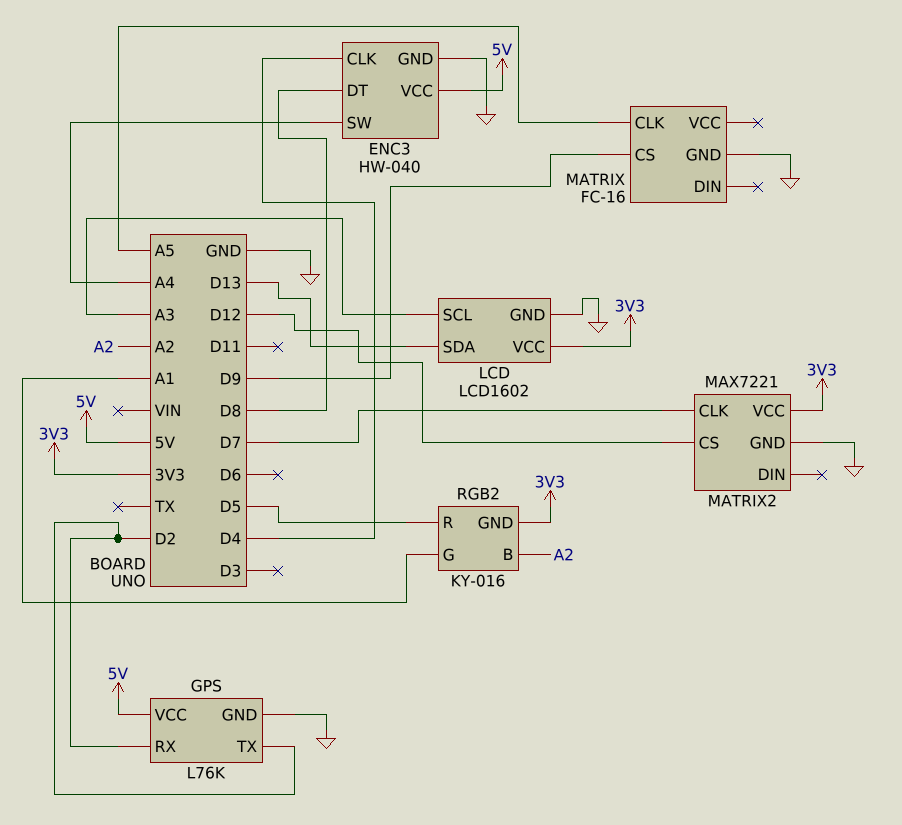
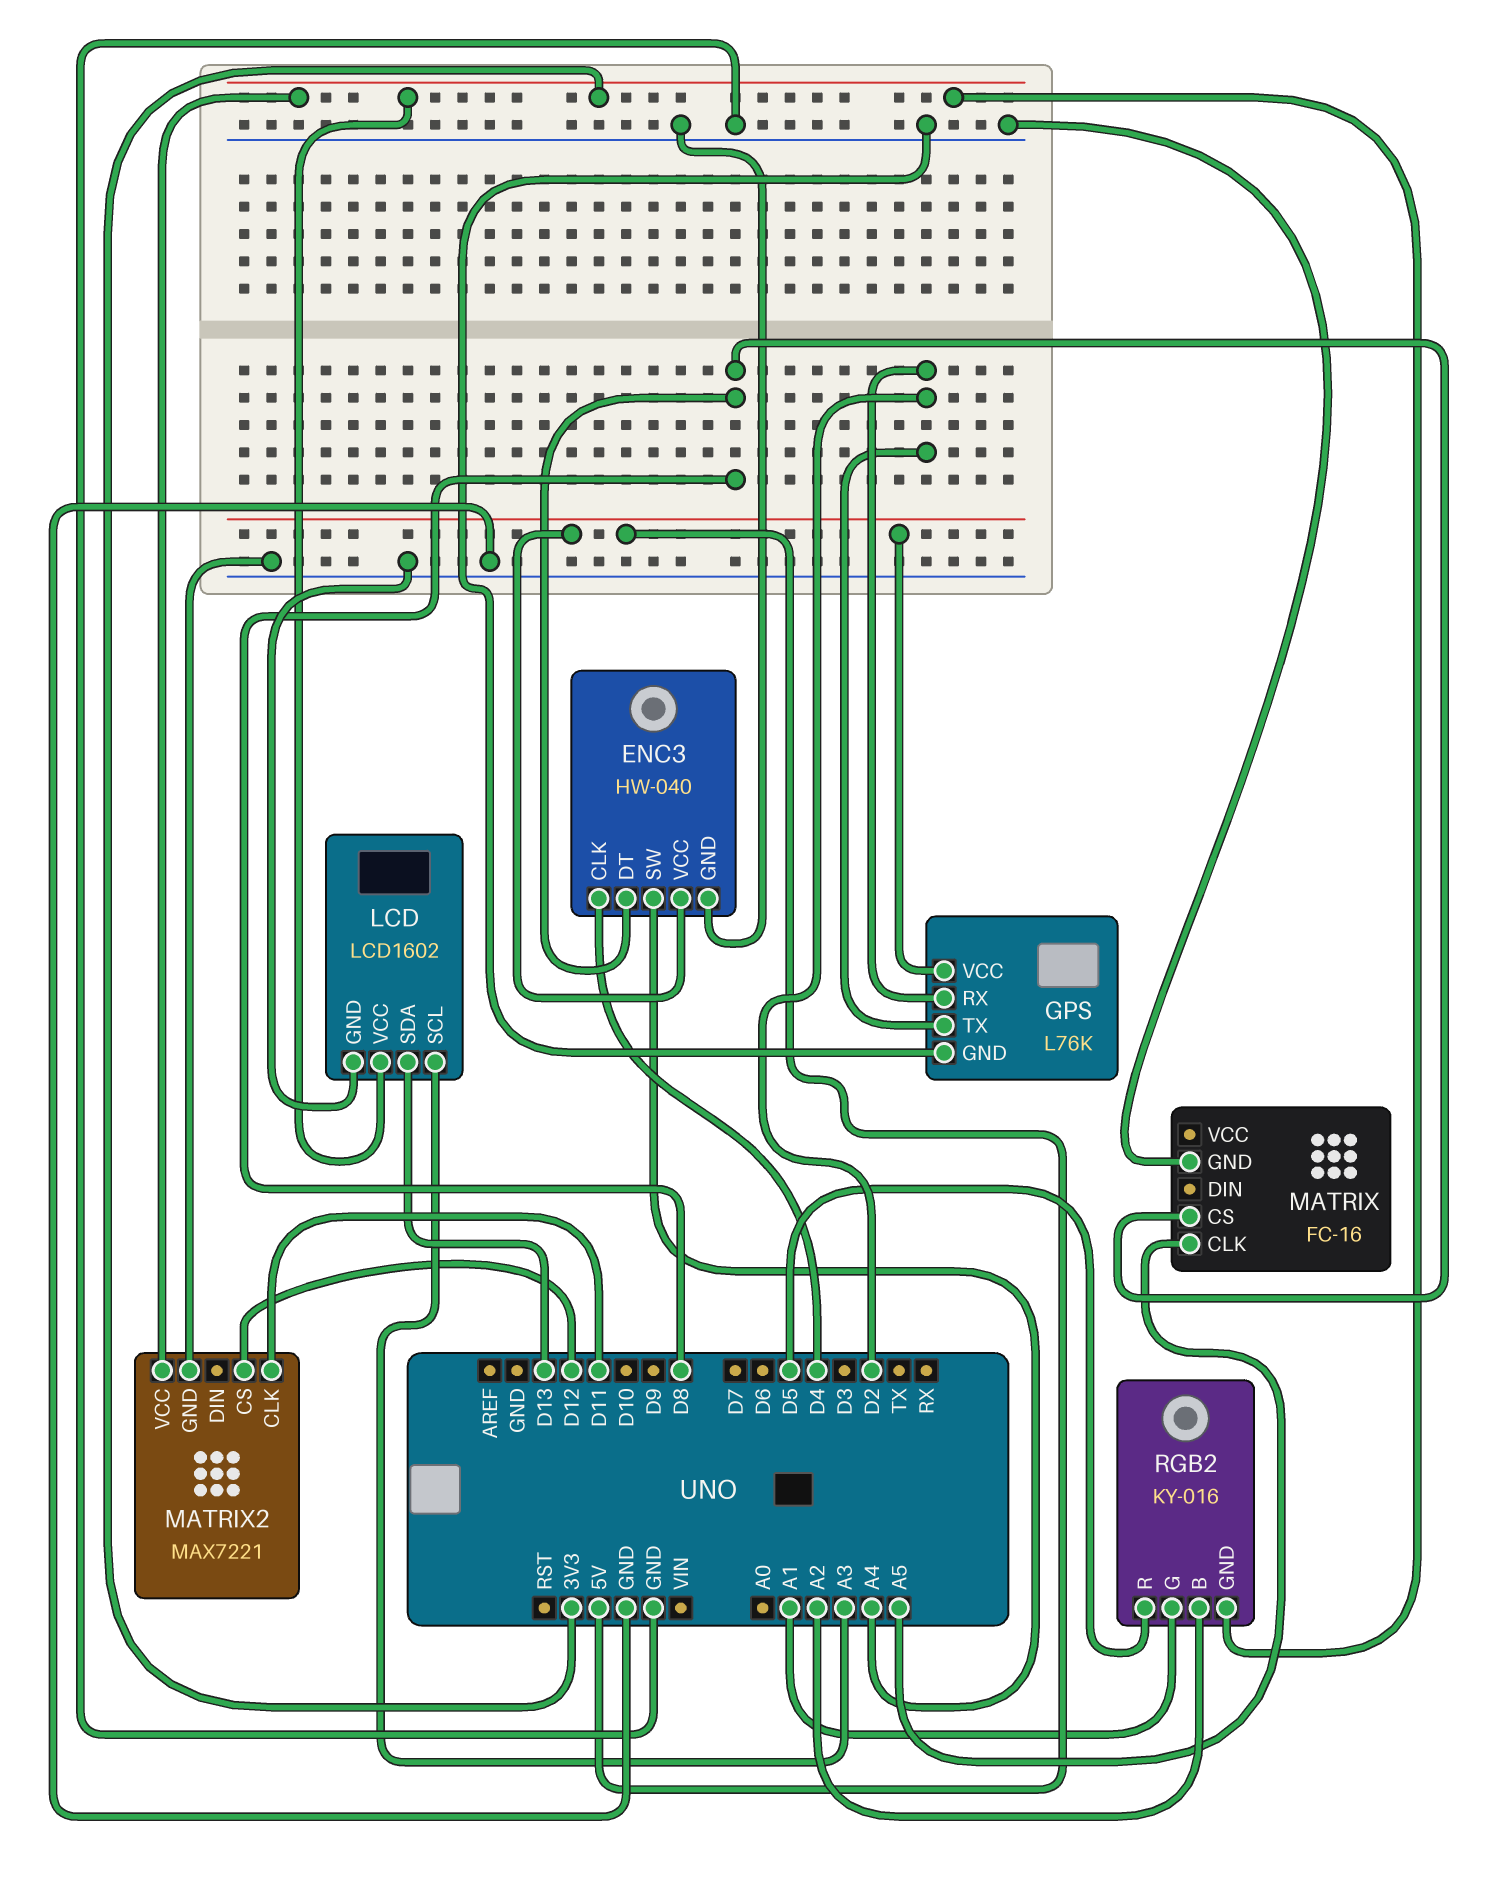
MATRIX pin CS: D9 -> D8
MATRIX2 pin CLK: D7 -> D11

